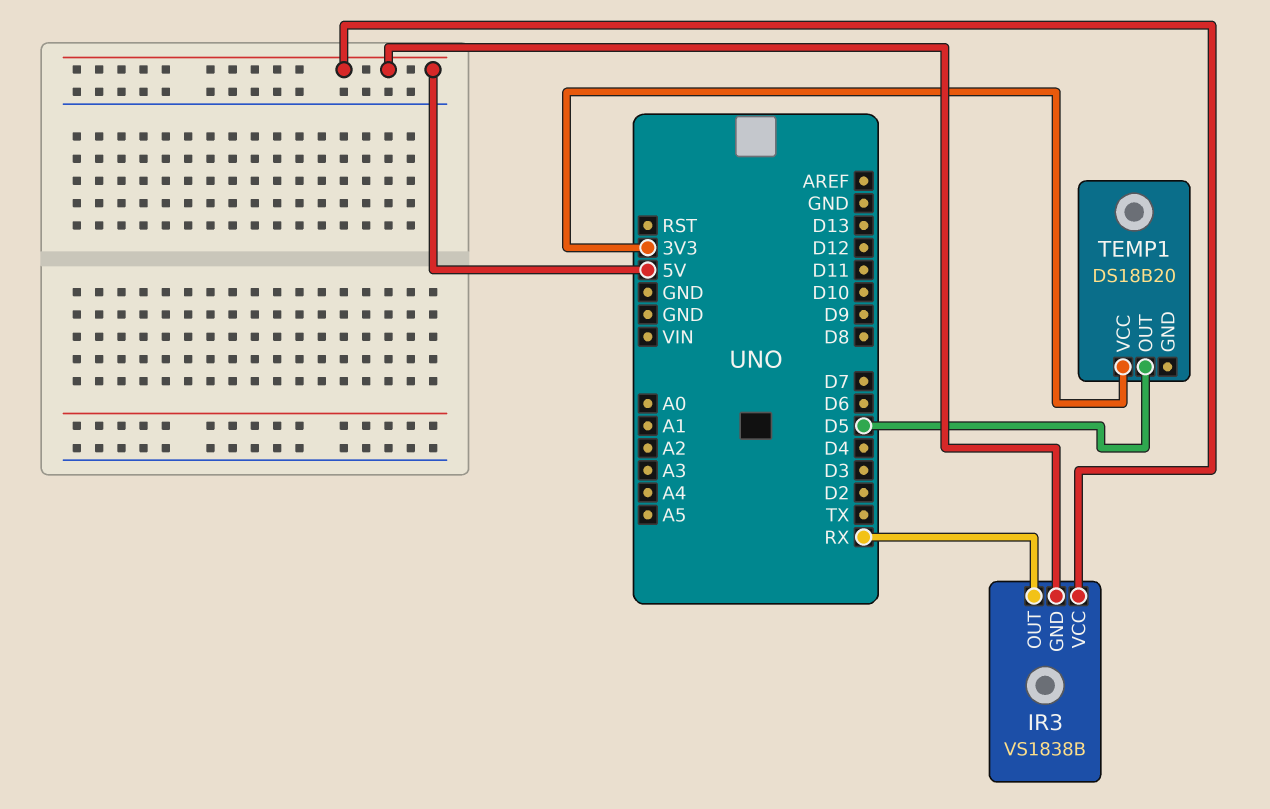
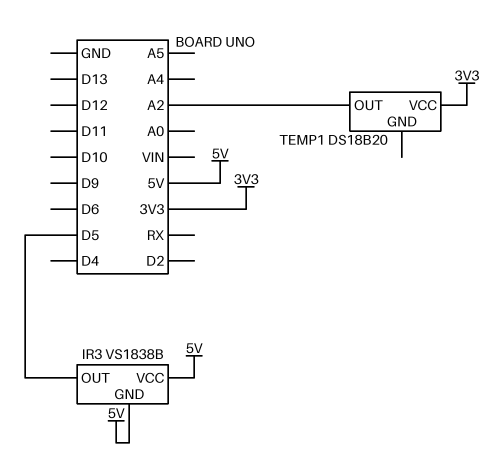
IR3 pin OUT: RX -> D5
TEMP1 pin OUT: D5 -> A2

